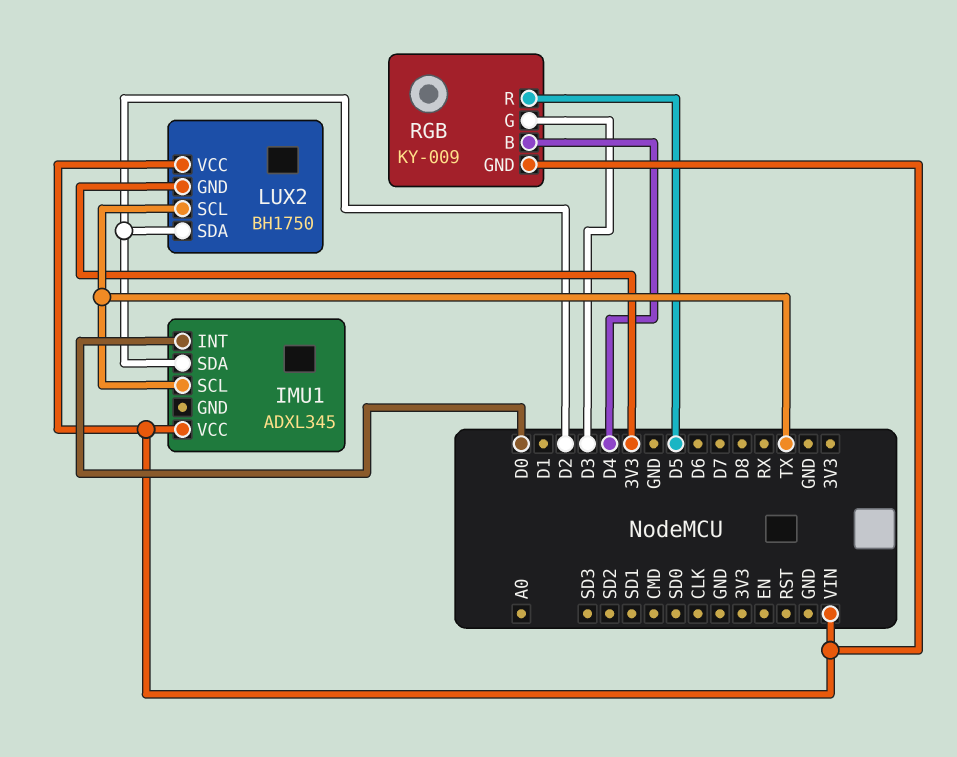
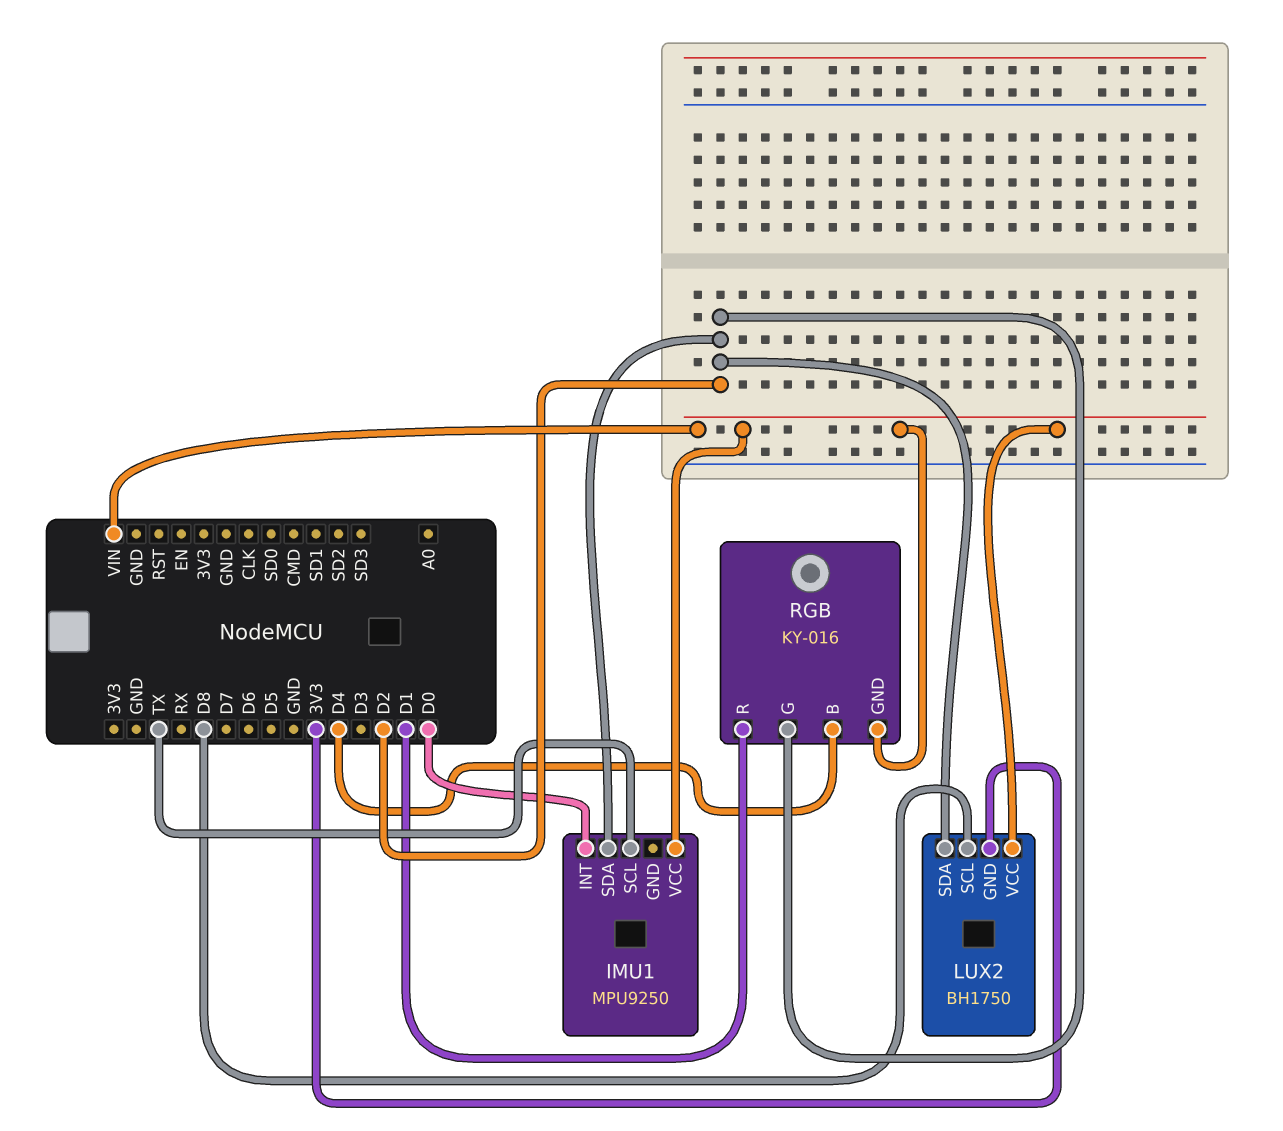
IMU1: ADXL345 -> MPU9250
LUX2 pin SCL: TX -> D8
RGB: KY-009 -> KY-016
RGB pin G: D3 -> D2
RGB pin R: D5 -> D1

